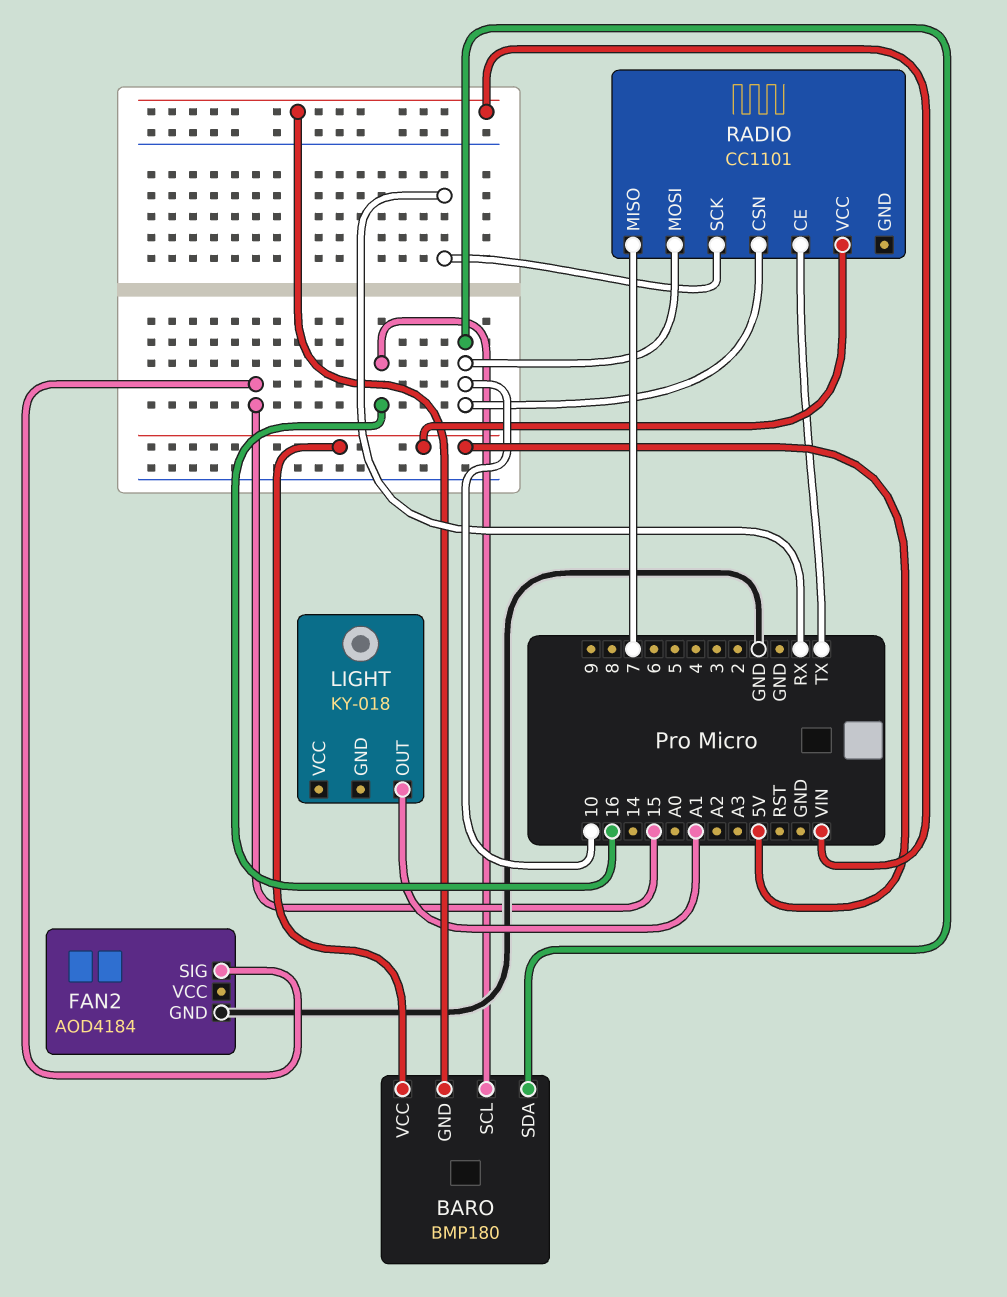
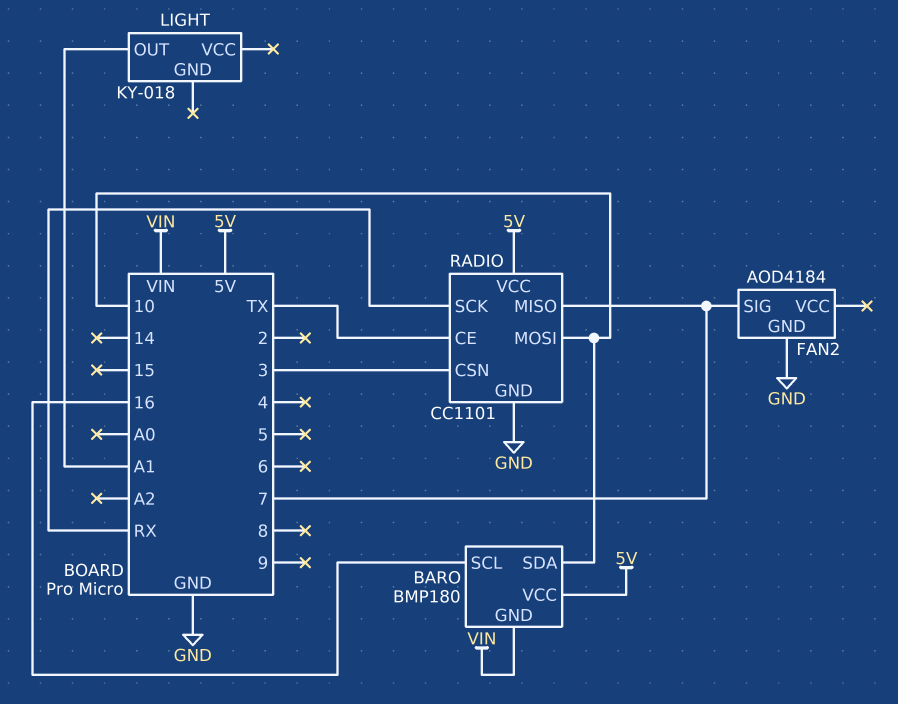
FAN2 pin SIG: 15 -> 7
RADIO pin CSN: 10 -> 3
RADIO pin GND: none -> GND

